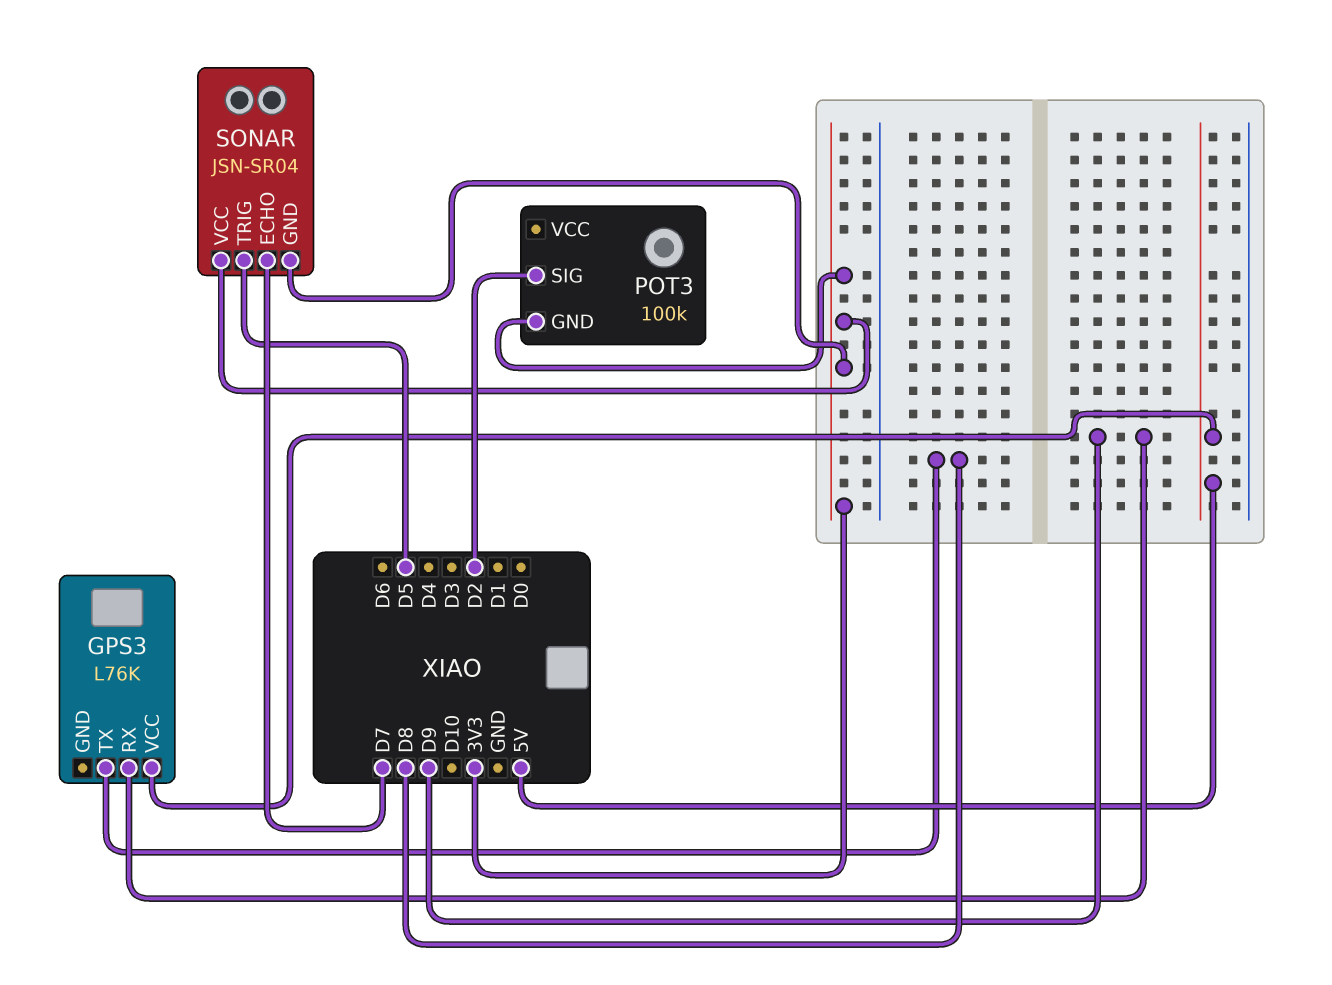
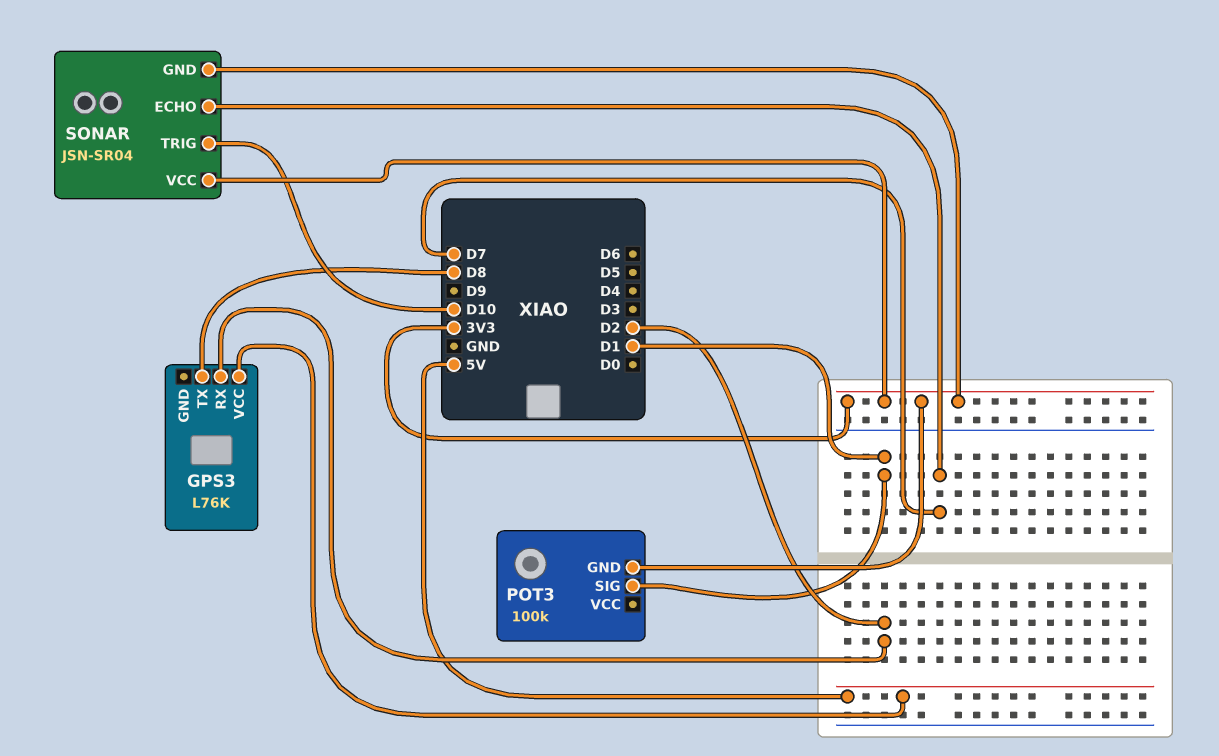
GPS3 pin RX: D9 -> D2
POT3 pin SIG: D2 -> D1
SONAR pin TRIG: D5 -> D10

